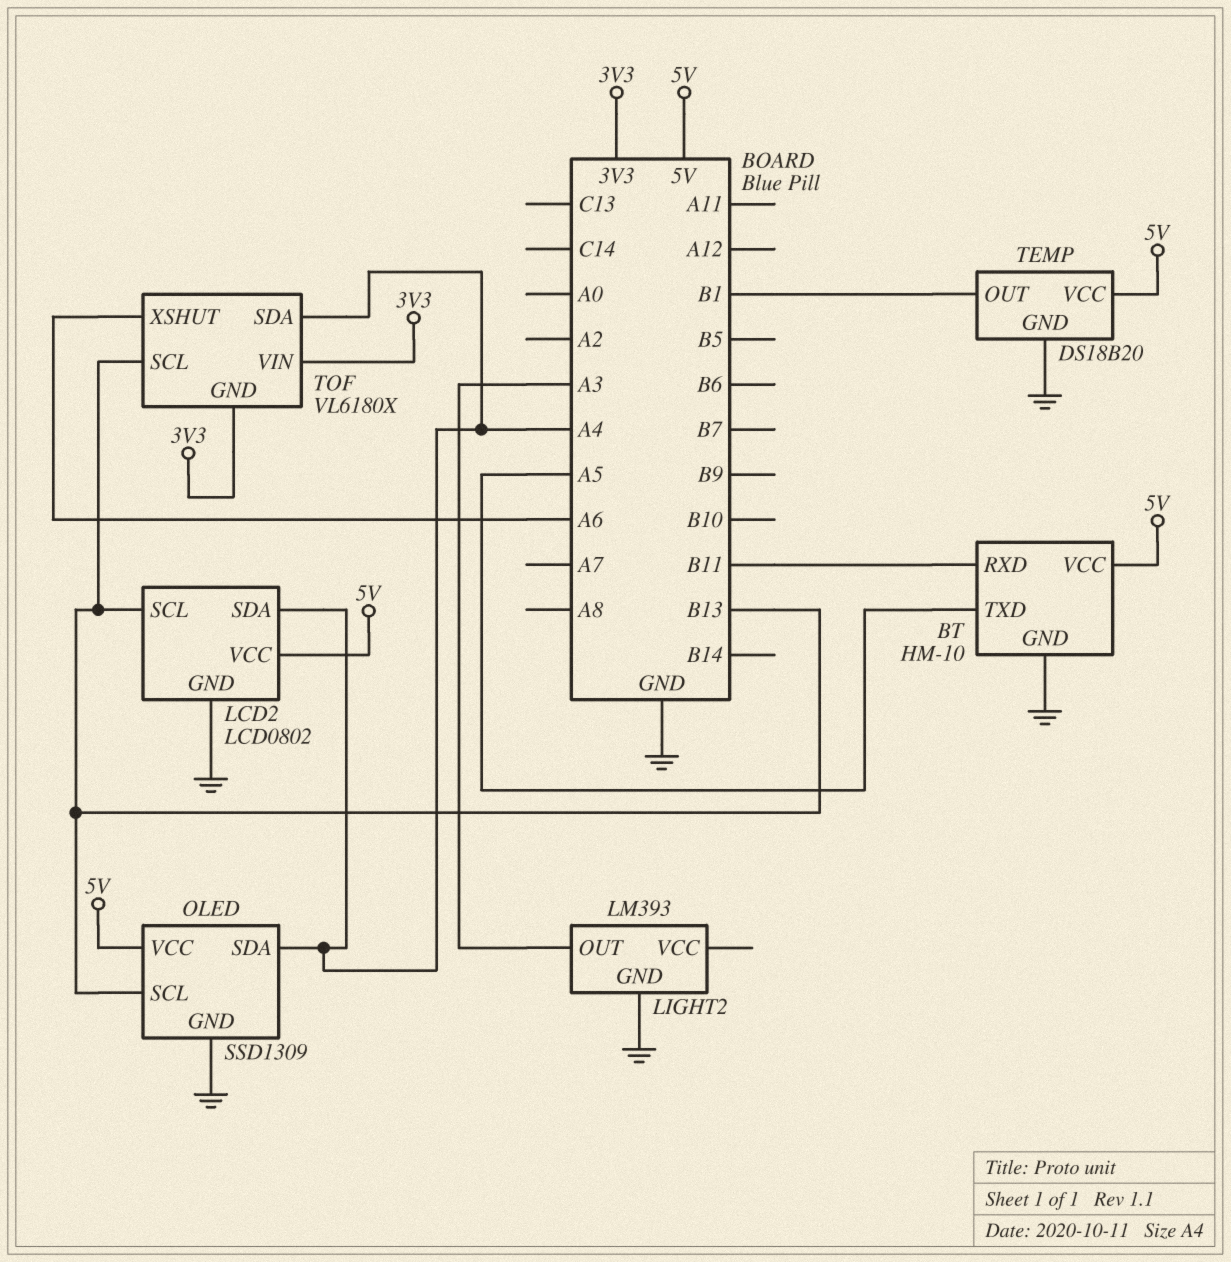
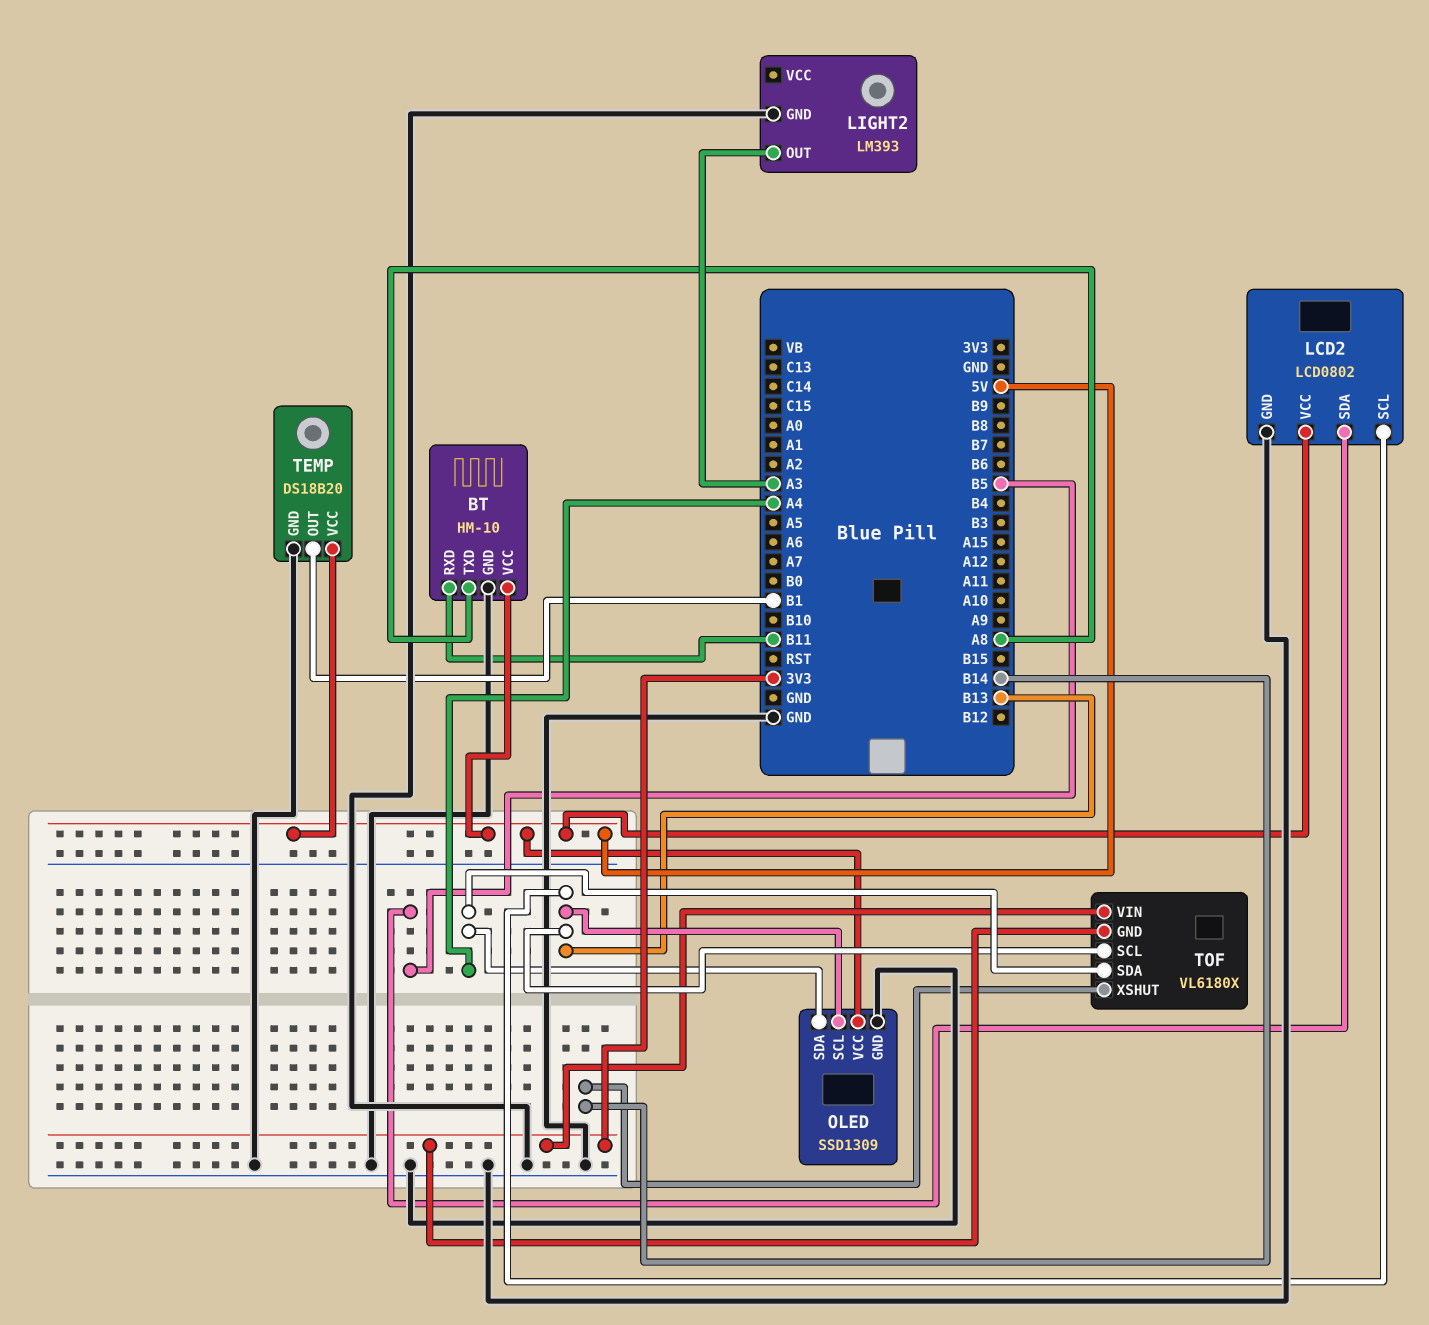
BT pin TXD: A5 -> A8
LCD2 pin SDA: A4 -> B5
TOF pin XSHUT: A6 -> B14

